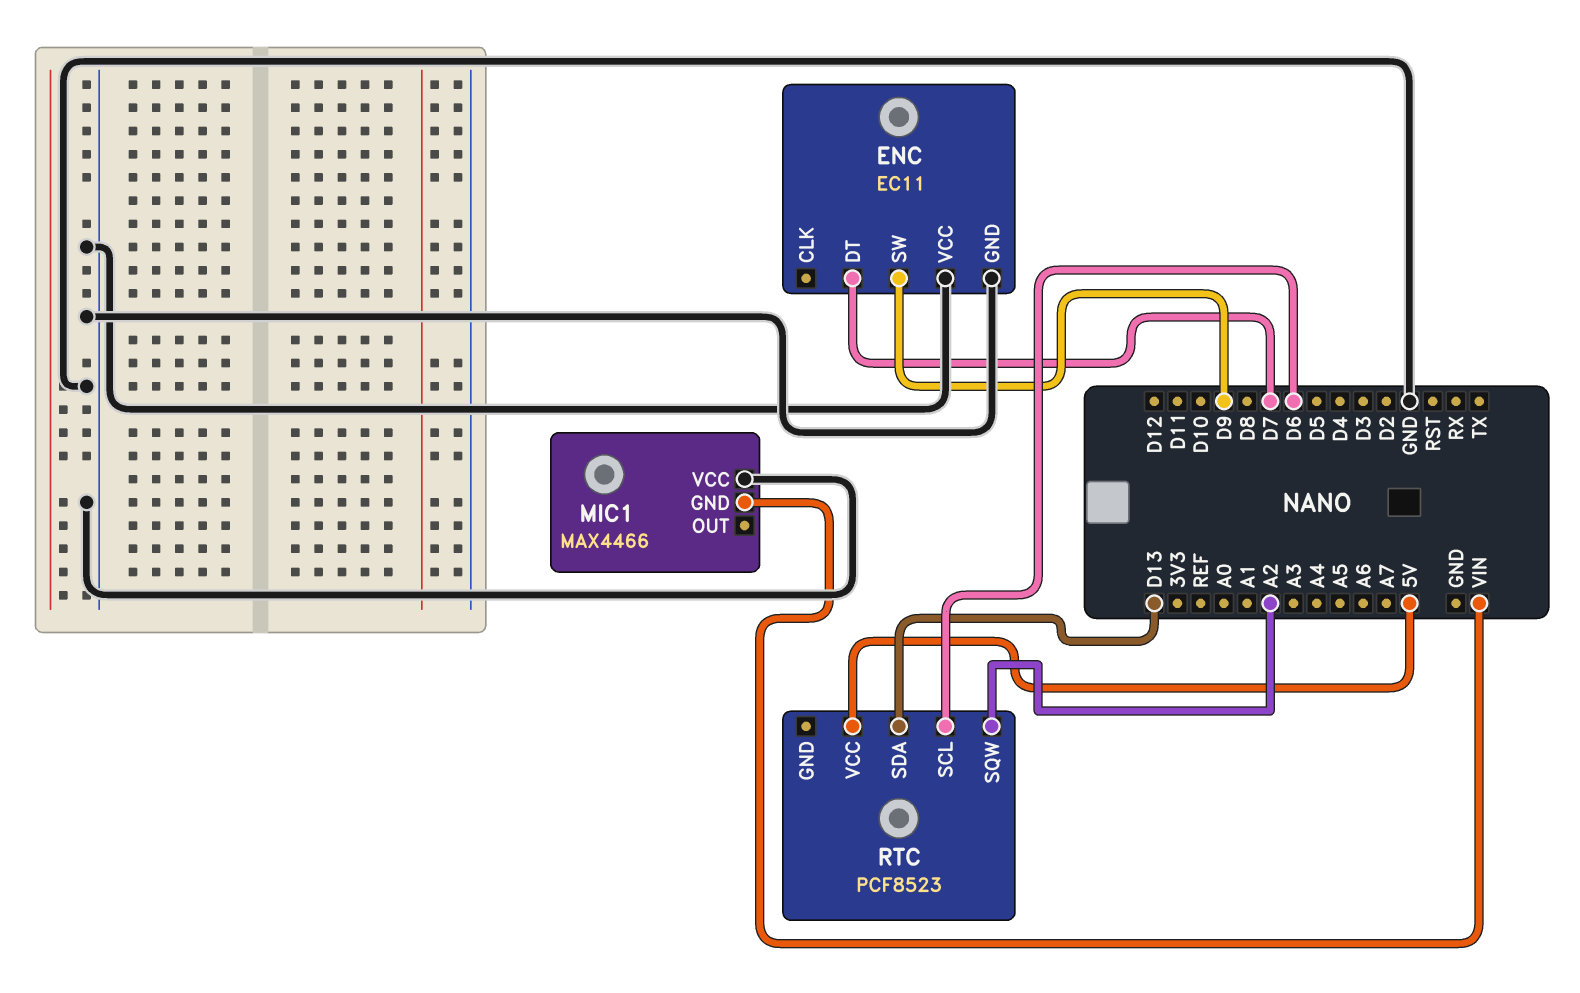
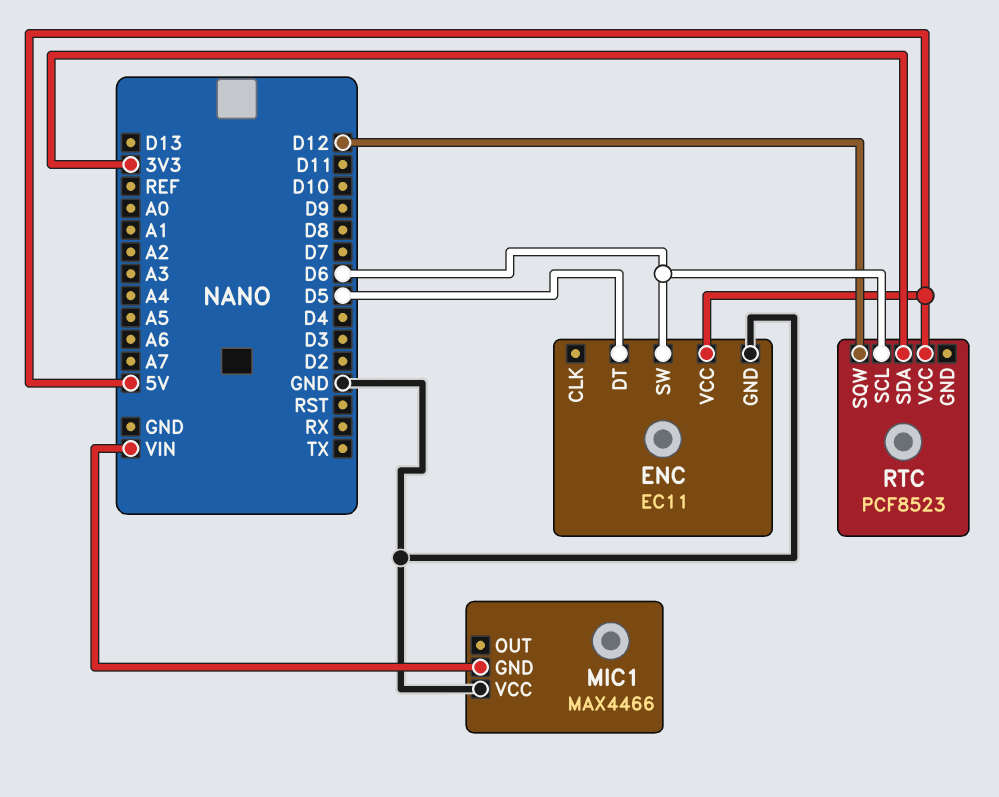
ENC pin DT: D7 -> D5
ENC pin SW: D9 -> D6
ENC pin VCC: GND -> 5V
RTC pin SDA: D13 -> 3V3
RTC pin SQW: A2 -> D12

